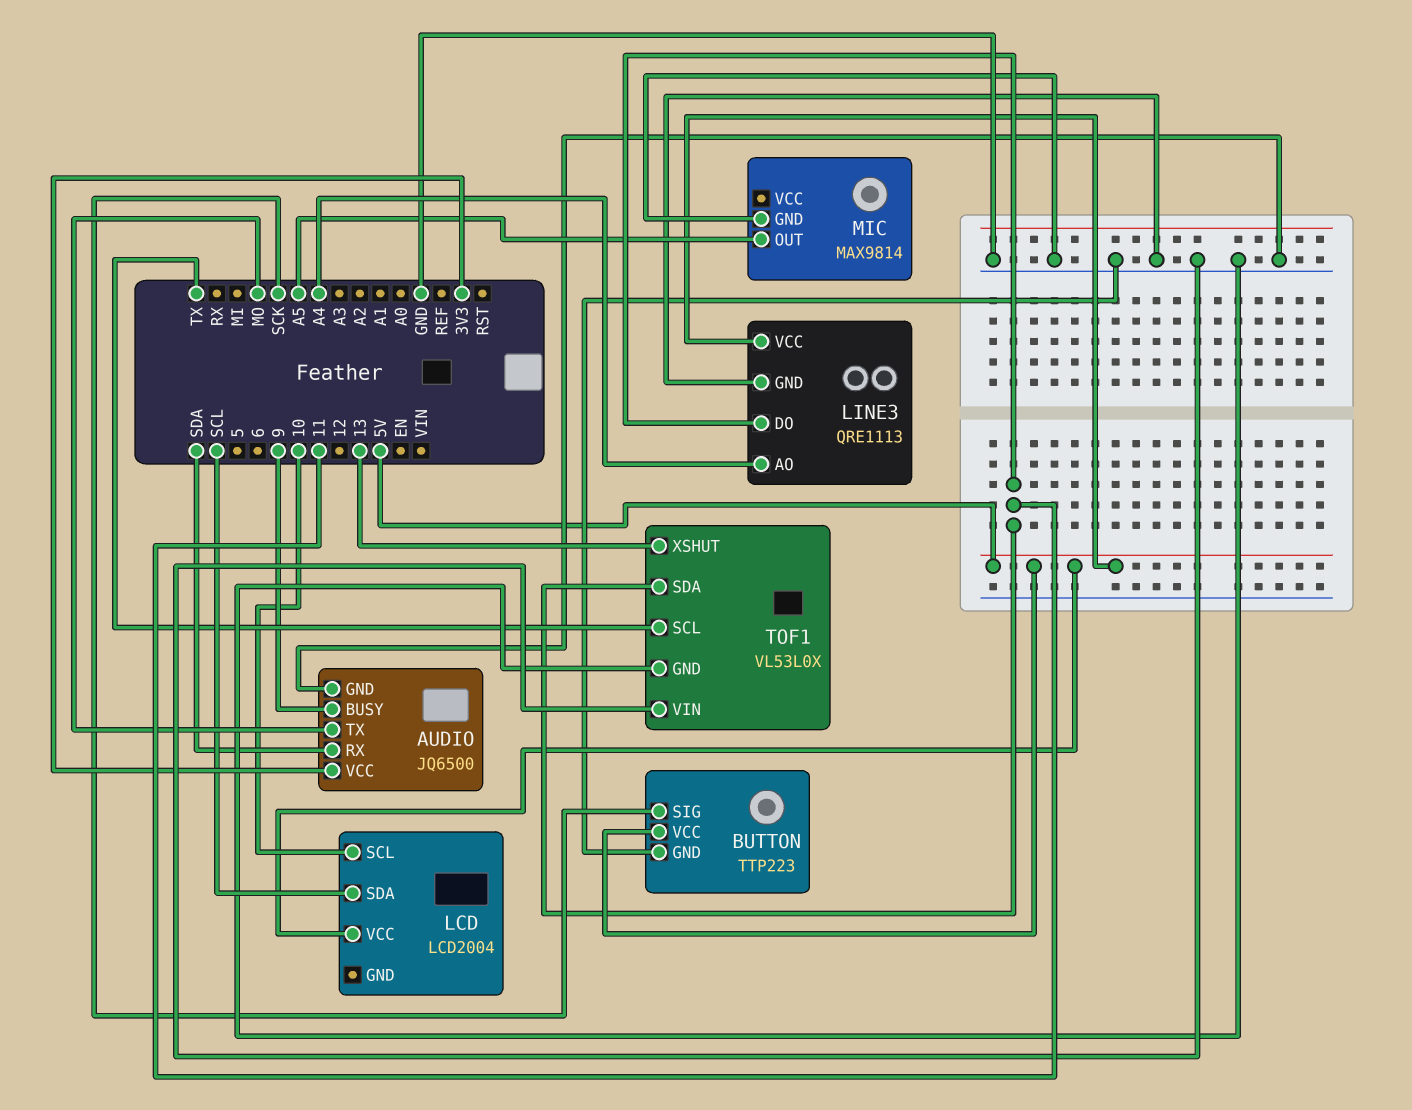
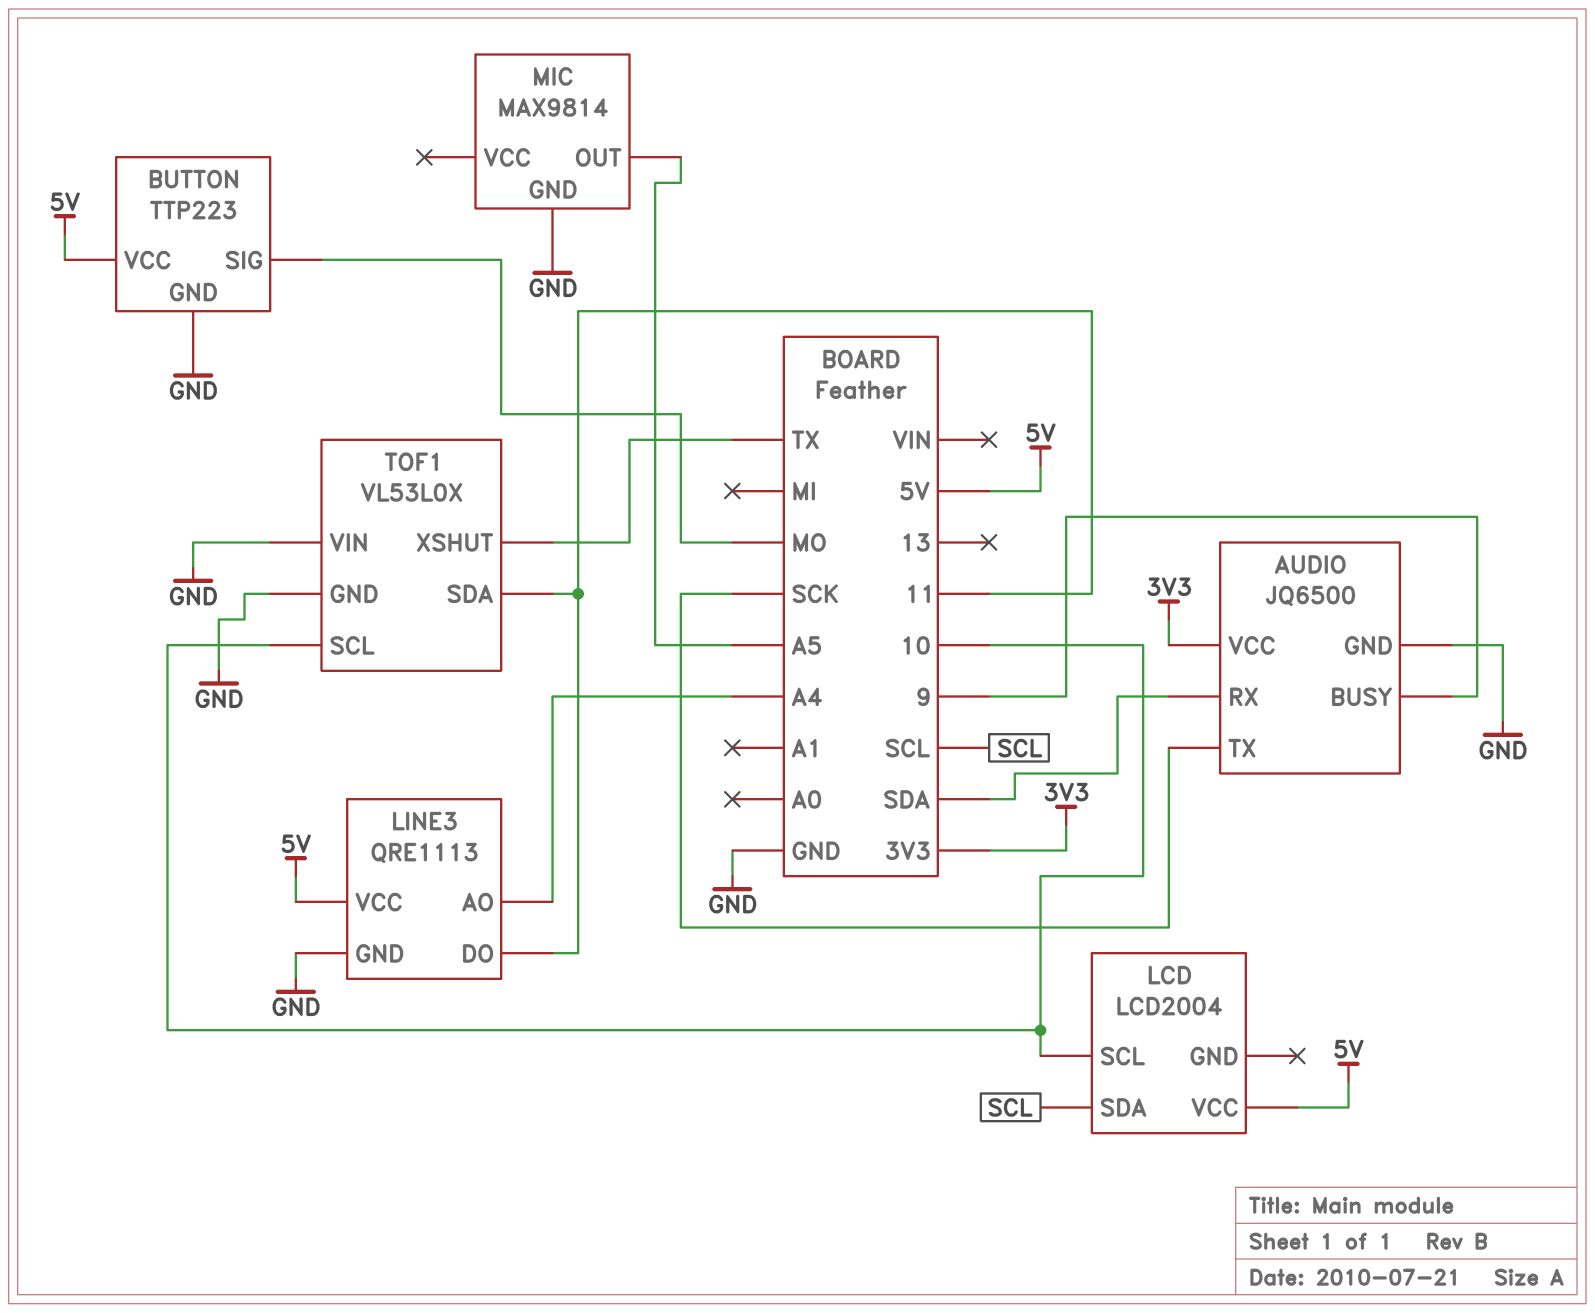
AUDIO pin TX: MO -> SCK
BUTTON pin SIG: SCK -> MO
TOF1 pin SCL: TX -> 10
TOF1 pin XSHUT: 13 -> TX

